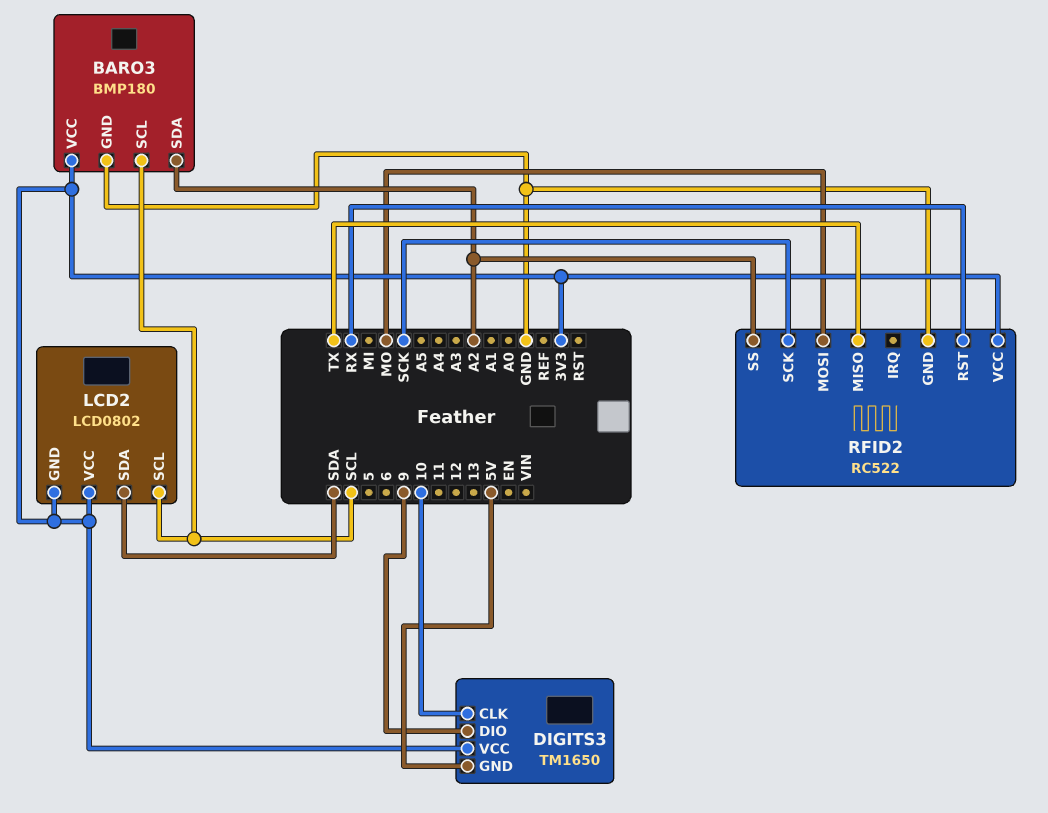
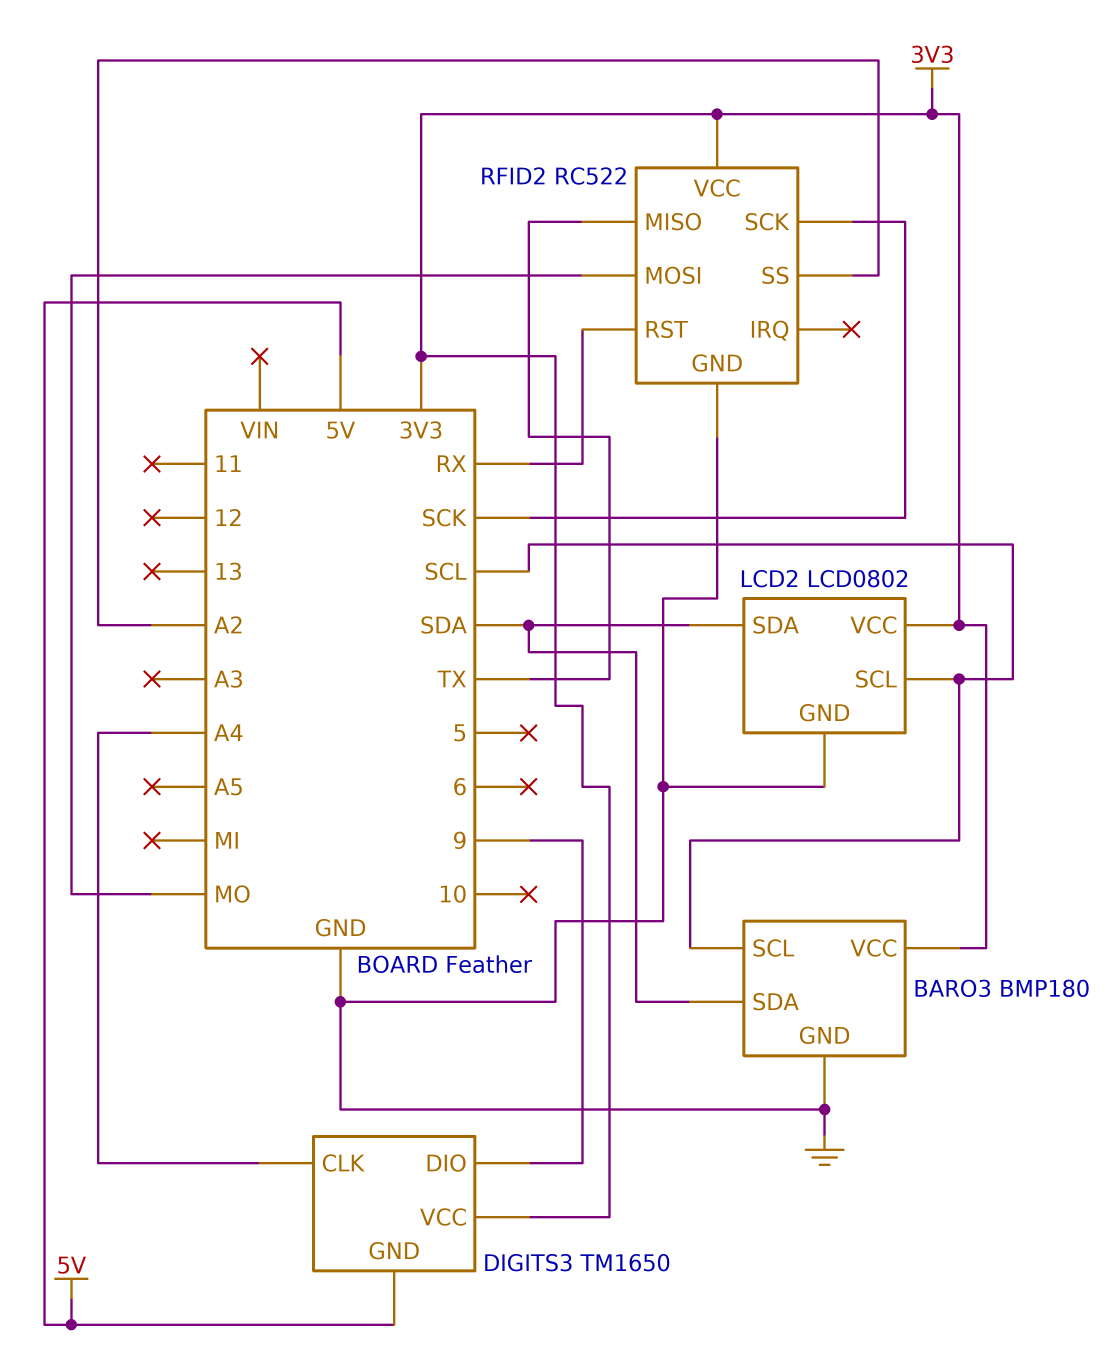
BARO3 pin SDA: A2 -> SDA
DIGITS3 pin CLK: 10 -> A4
LCD2 pin GND: 3V3 -> GND

